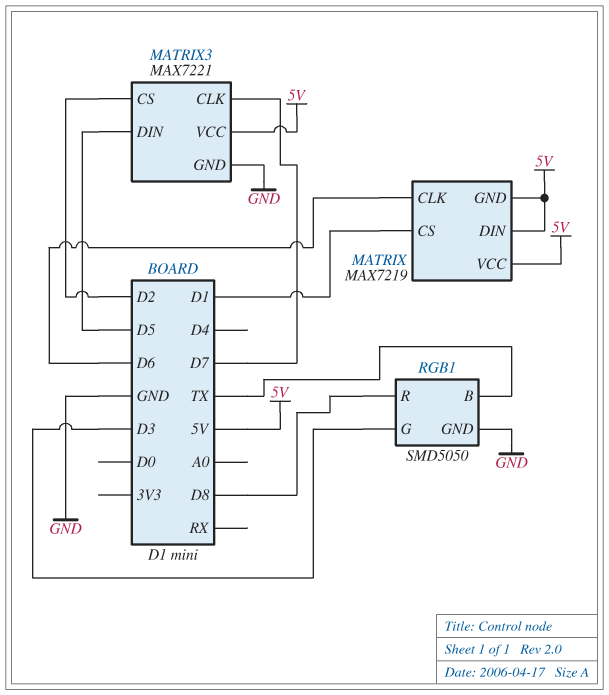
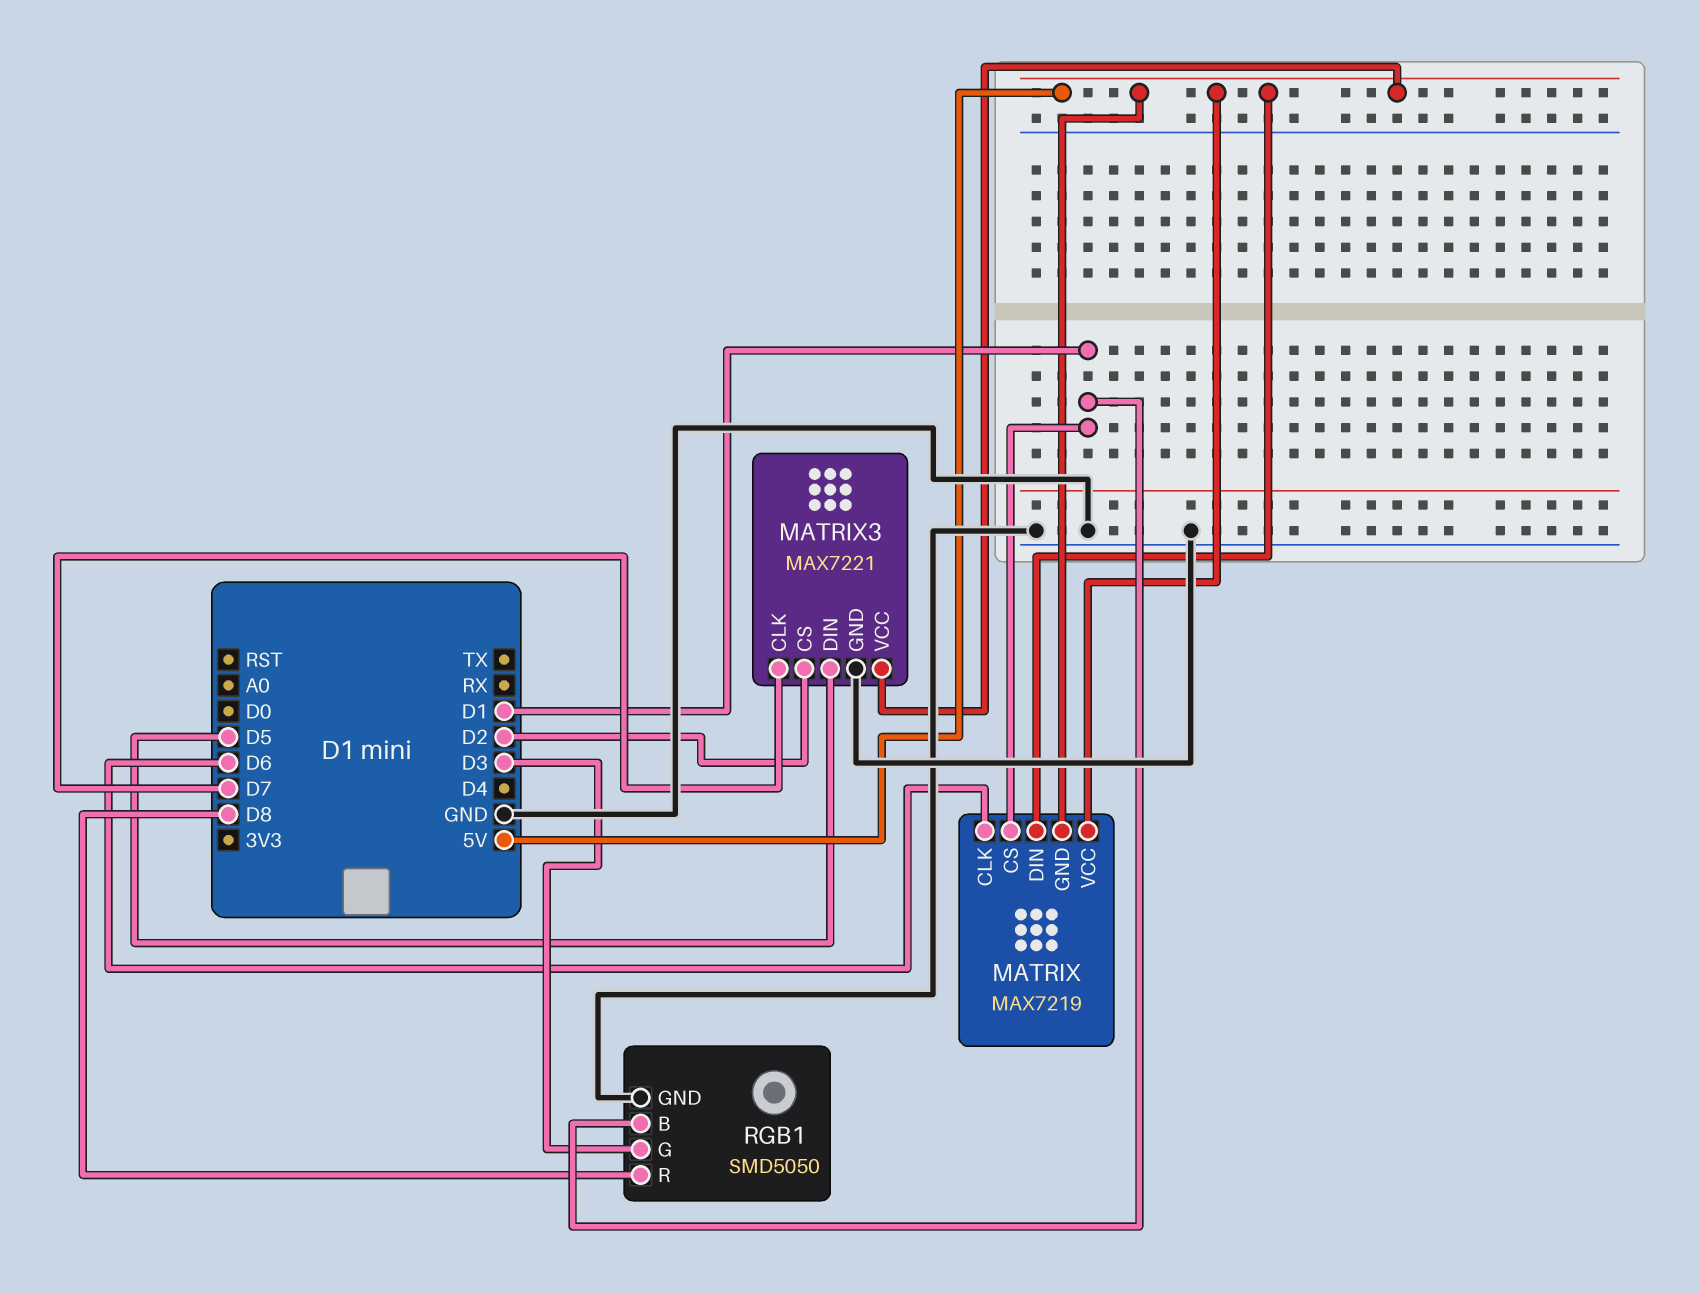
RGB1 pin B: TX -> D1

